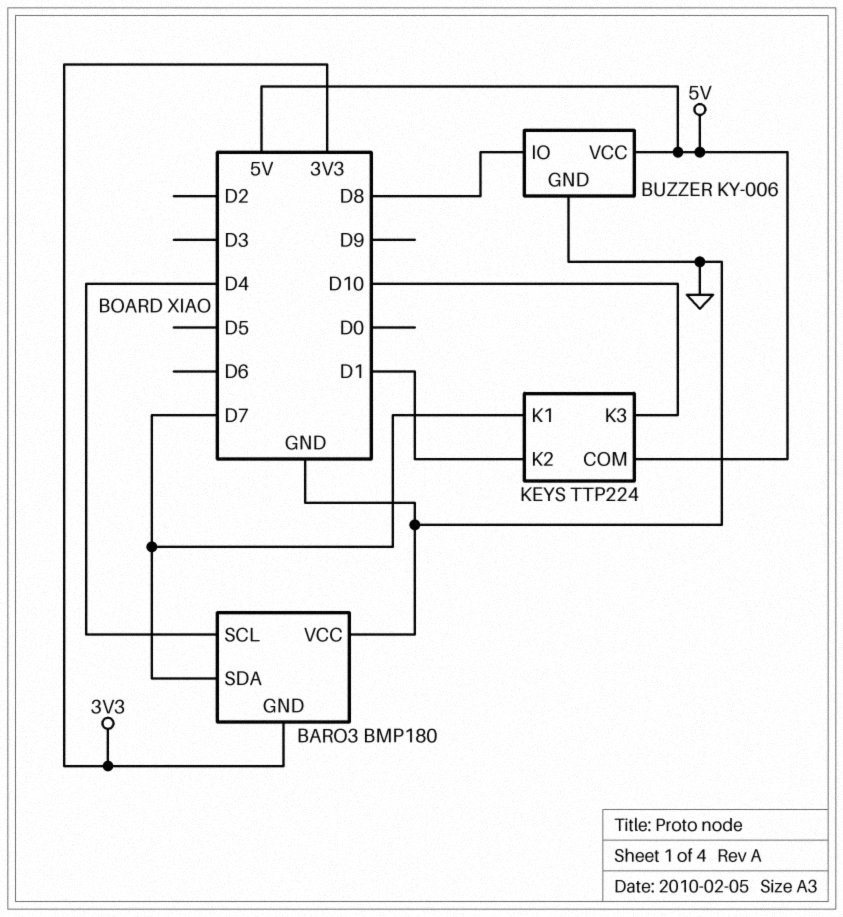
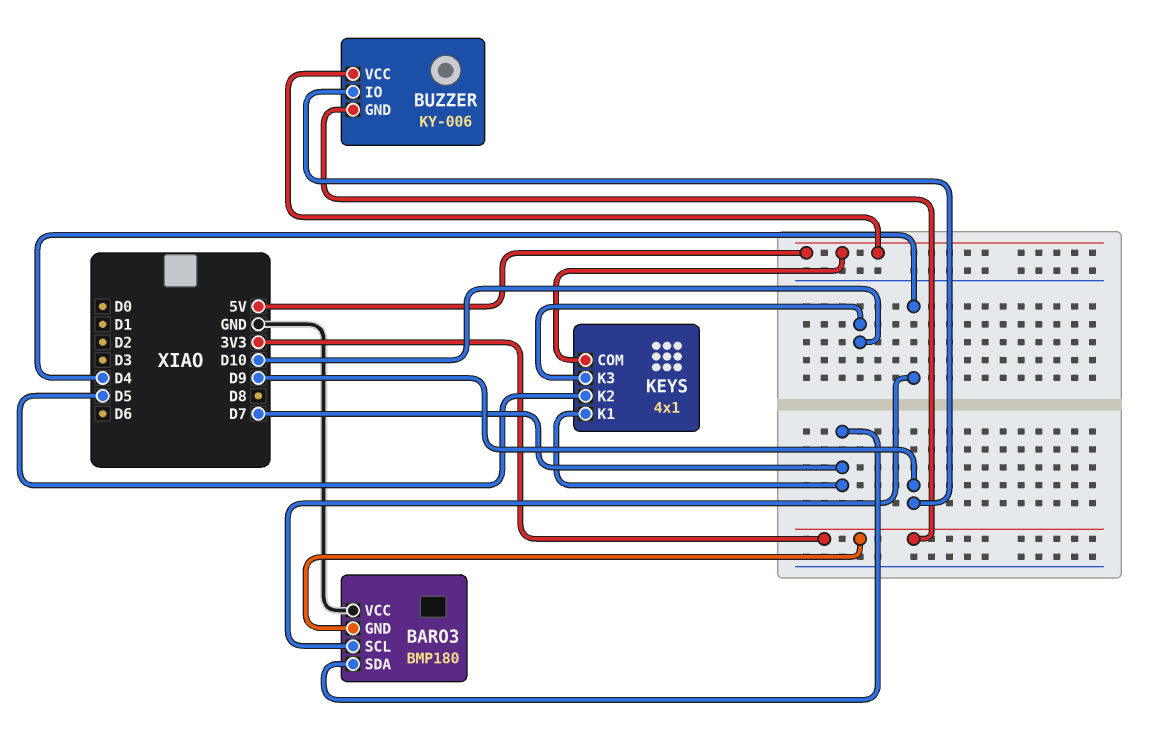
BUZZER pin GND: GND -> 3V3
BUZZER pin IO: D8 -> D9
KEYS: TTP224 -> 4x1
KEYS pin K2: D1 -> D5

